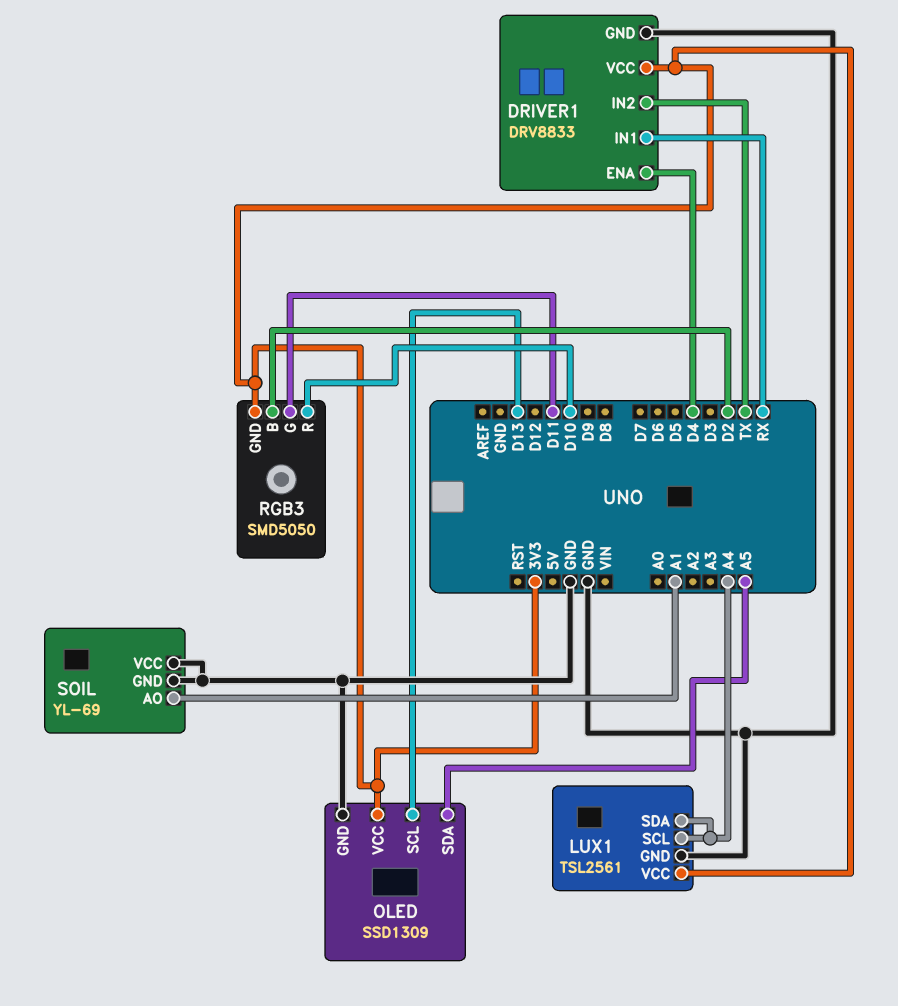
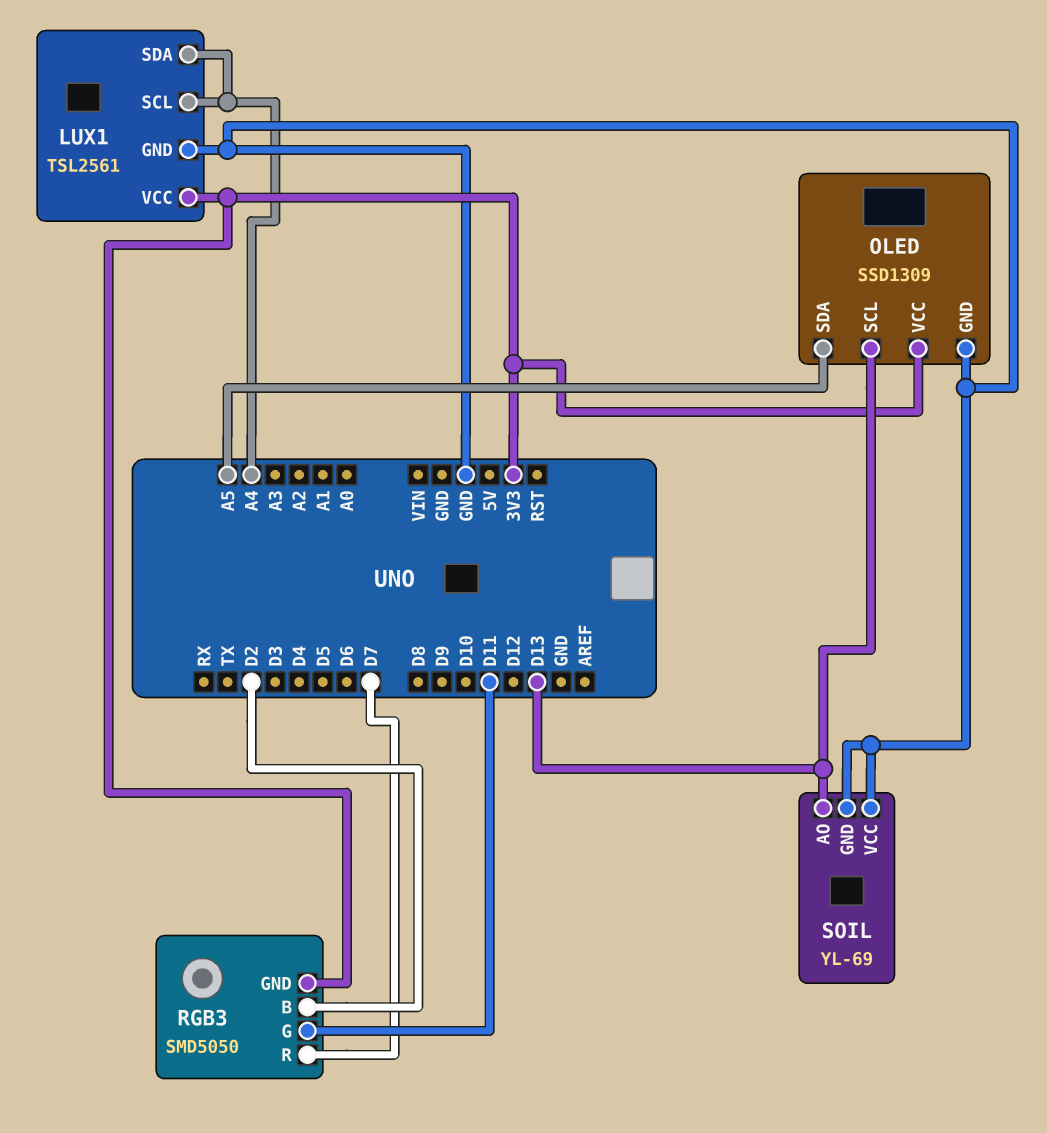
DRIVER1: DRV8833 -> none
DRIVER1 pin ENA: D4 -> none
DRIVER1 pin GND: GND -> none
DRIVER1 pin IN1: RX -> none
DRIVER1 pin IN2: TX -> none
DRIVER1 pin VCC: 3V3 -> none
RGB3 pin R: D10 -> D7
SOIL pin AO: A1 -> D13

